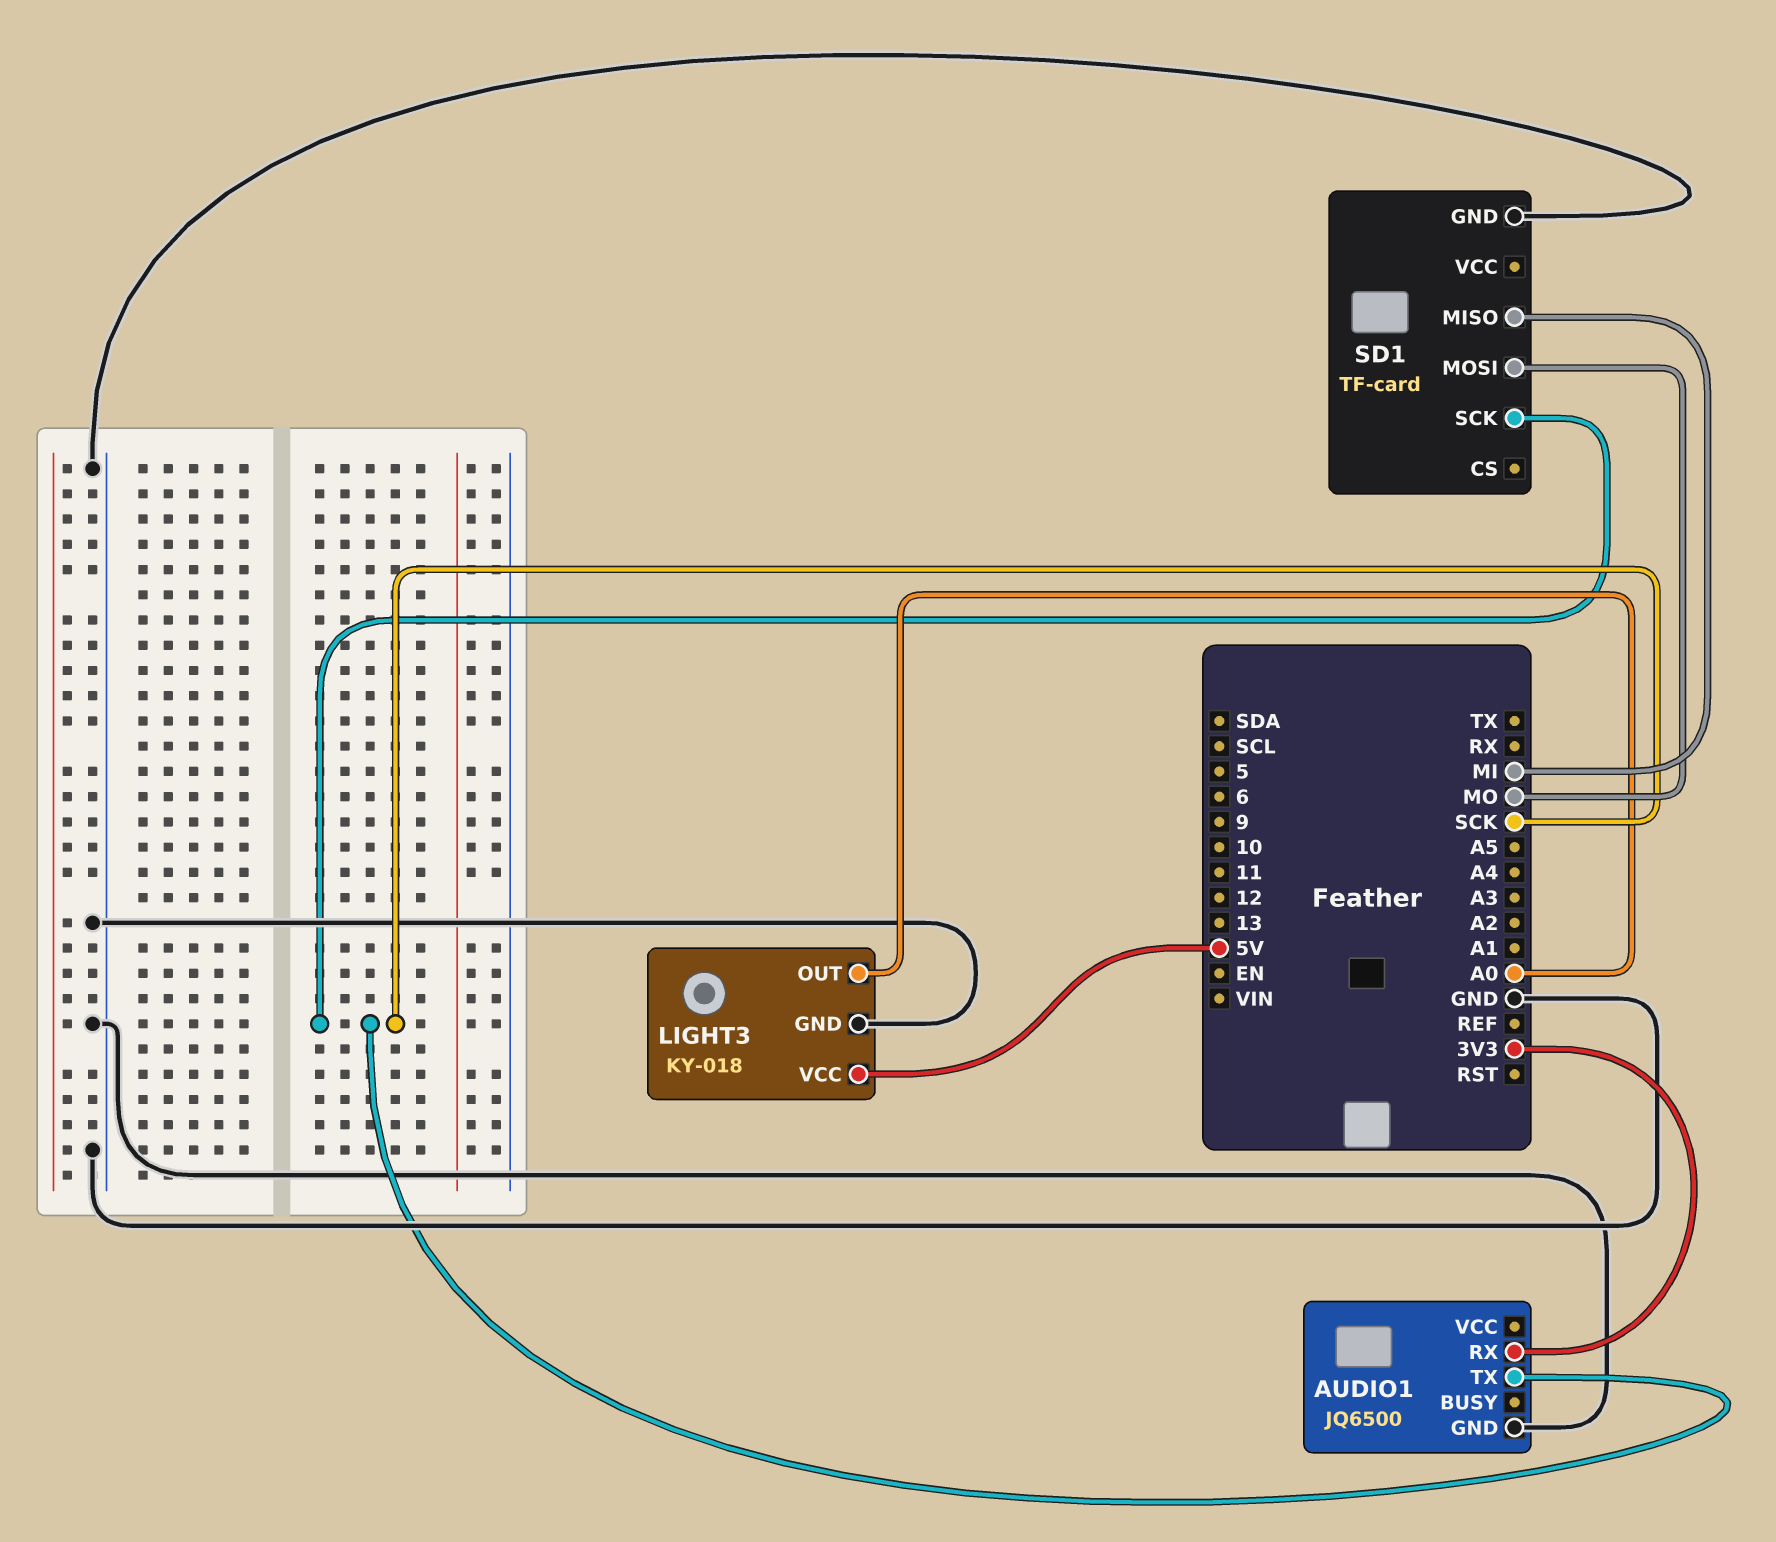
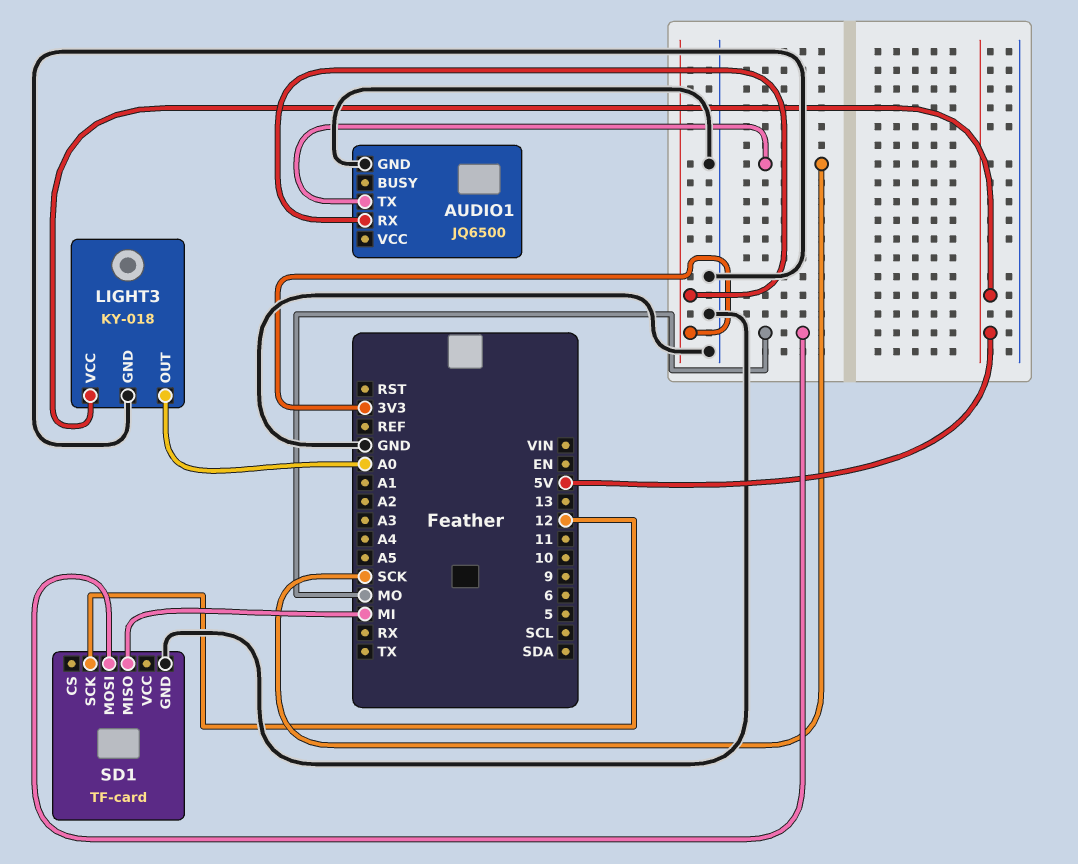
SD1 pin SCK: SCK -> 12

